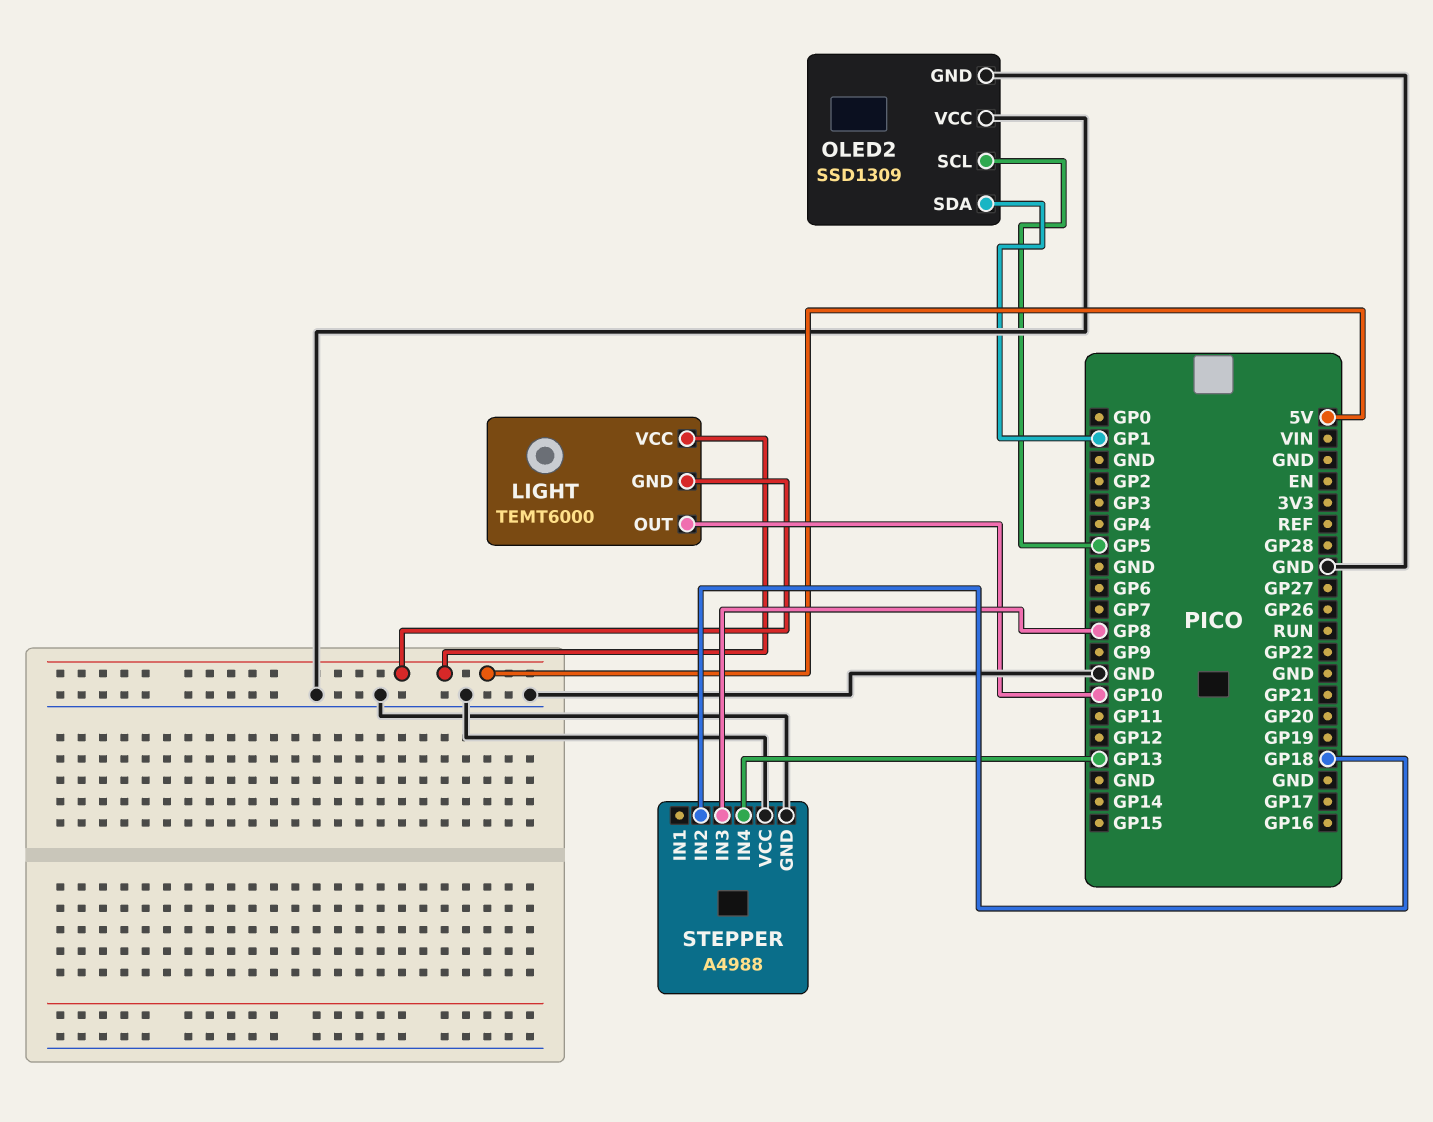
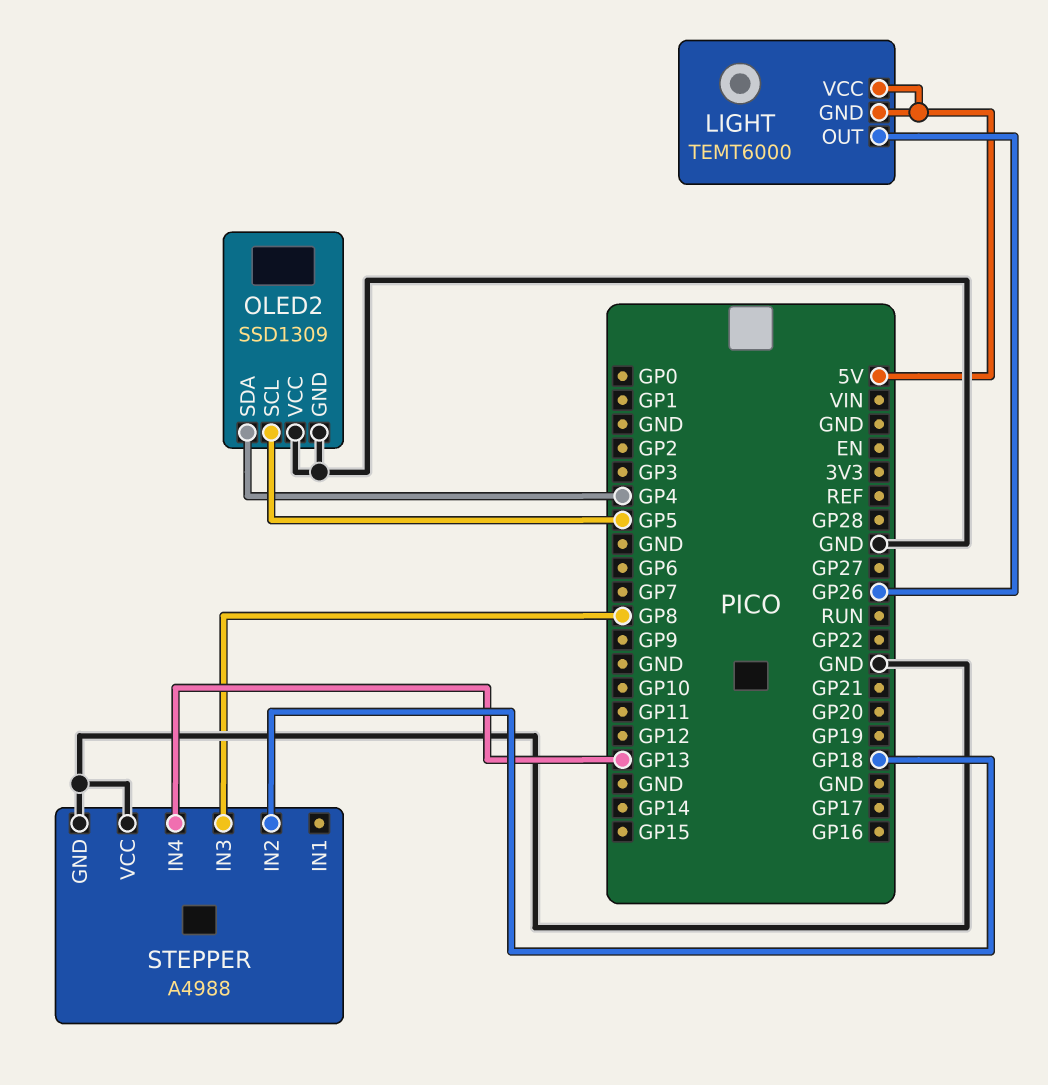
LIGHT pin OUT: GP10 -> GP26
OLED2 pin SDA: GP1 -> GP4

